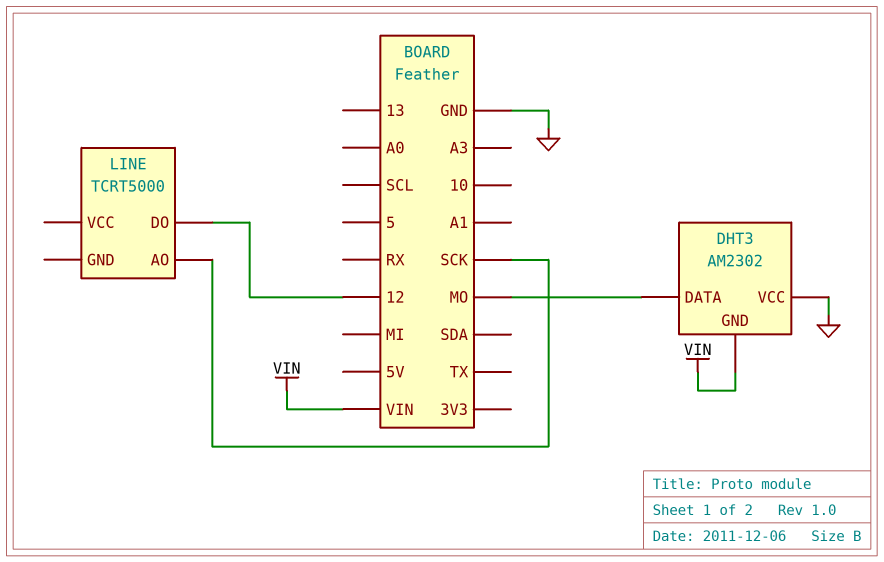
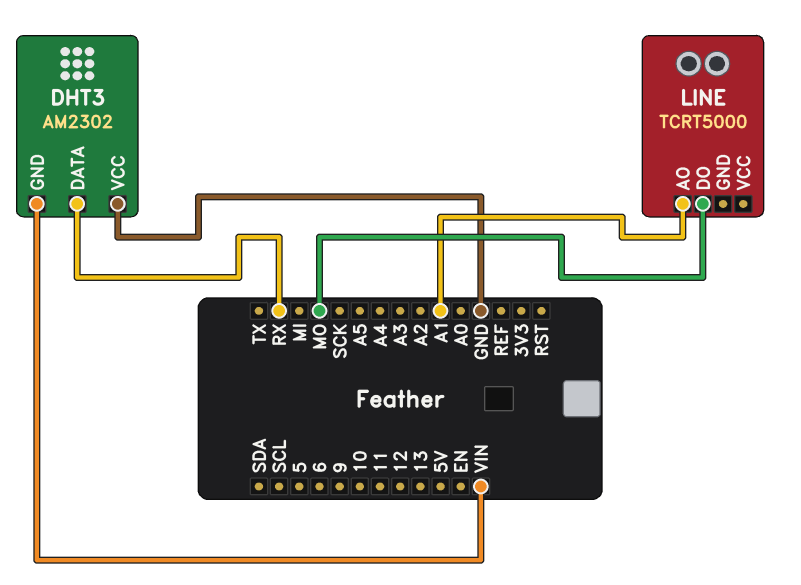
DHT3 pin DATA: MO -> RX
LINE pin AO: SCK -> A1
LINE pin DO: 12 -> MO

